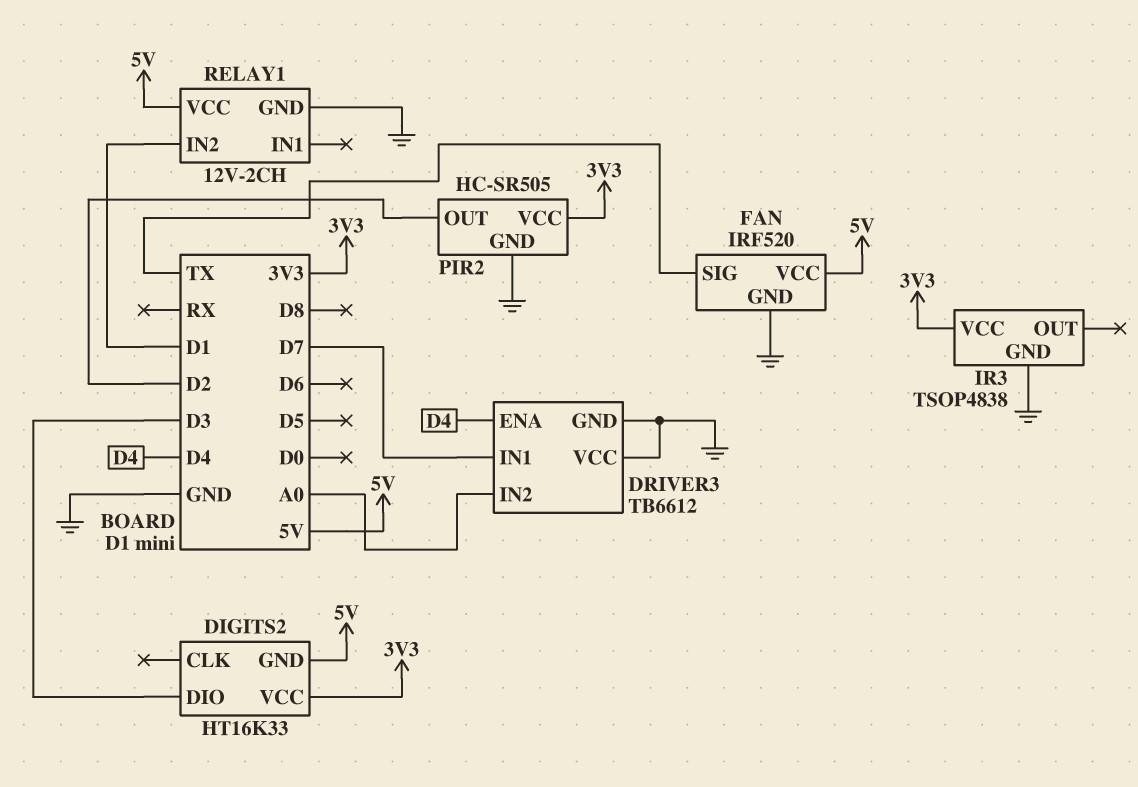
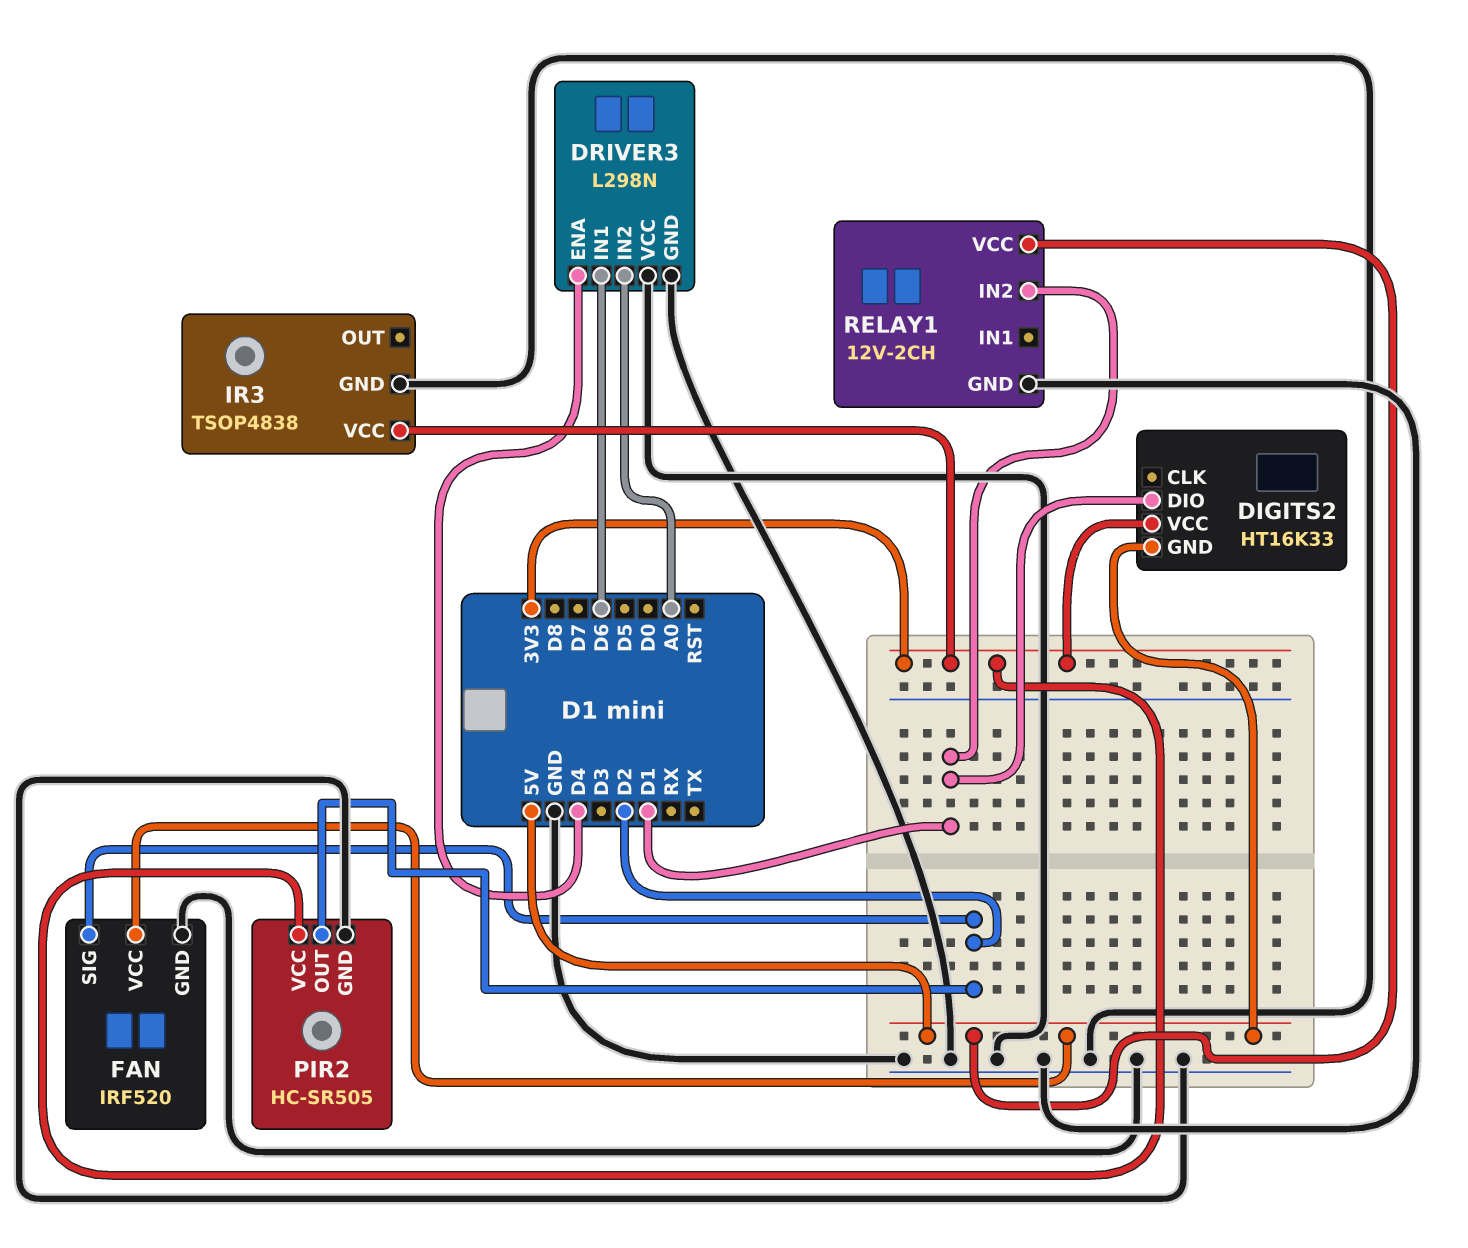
DIGITS2 pin DIO: D3 -> D1
DRIVER3: TB6612 -> L298N
DRIVER3 pin IN1: D7 -> D6
FAN pin SIG: TX -> D2

